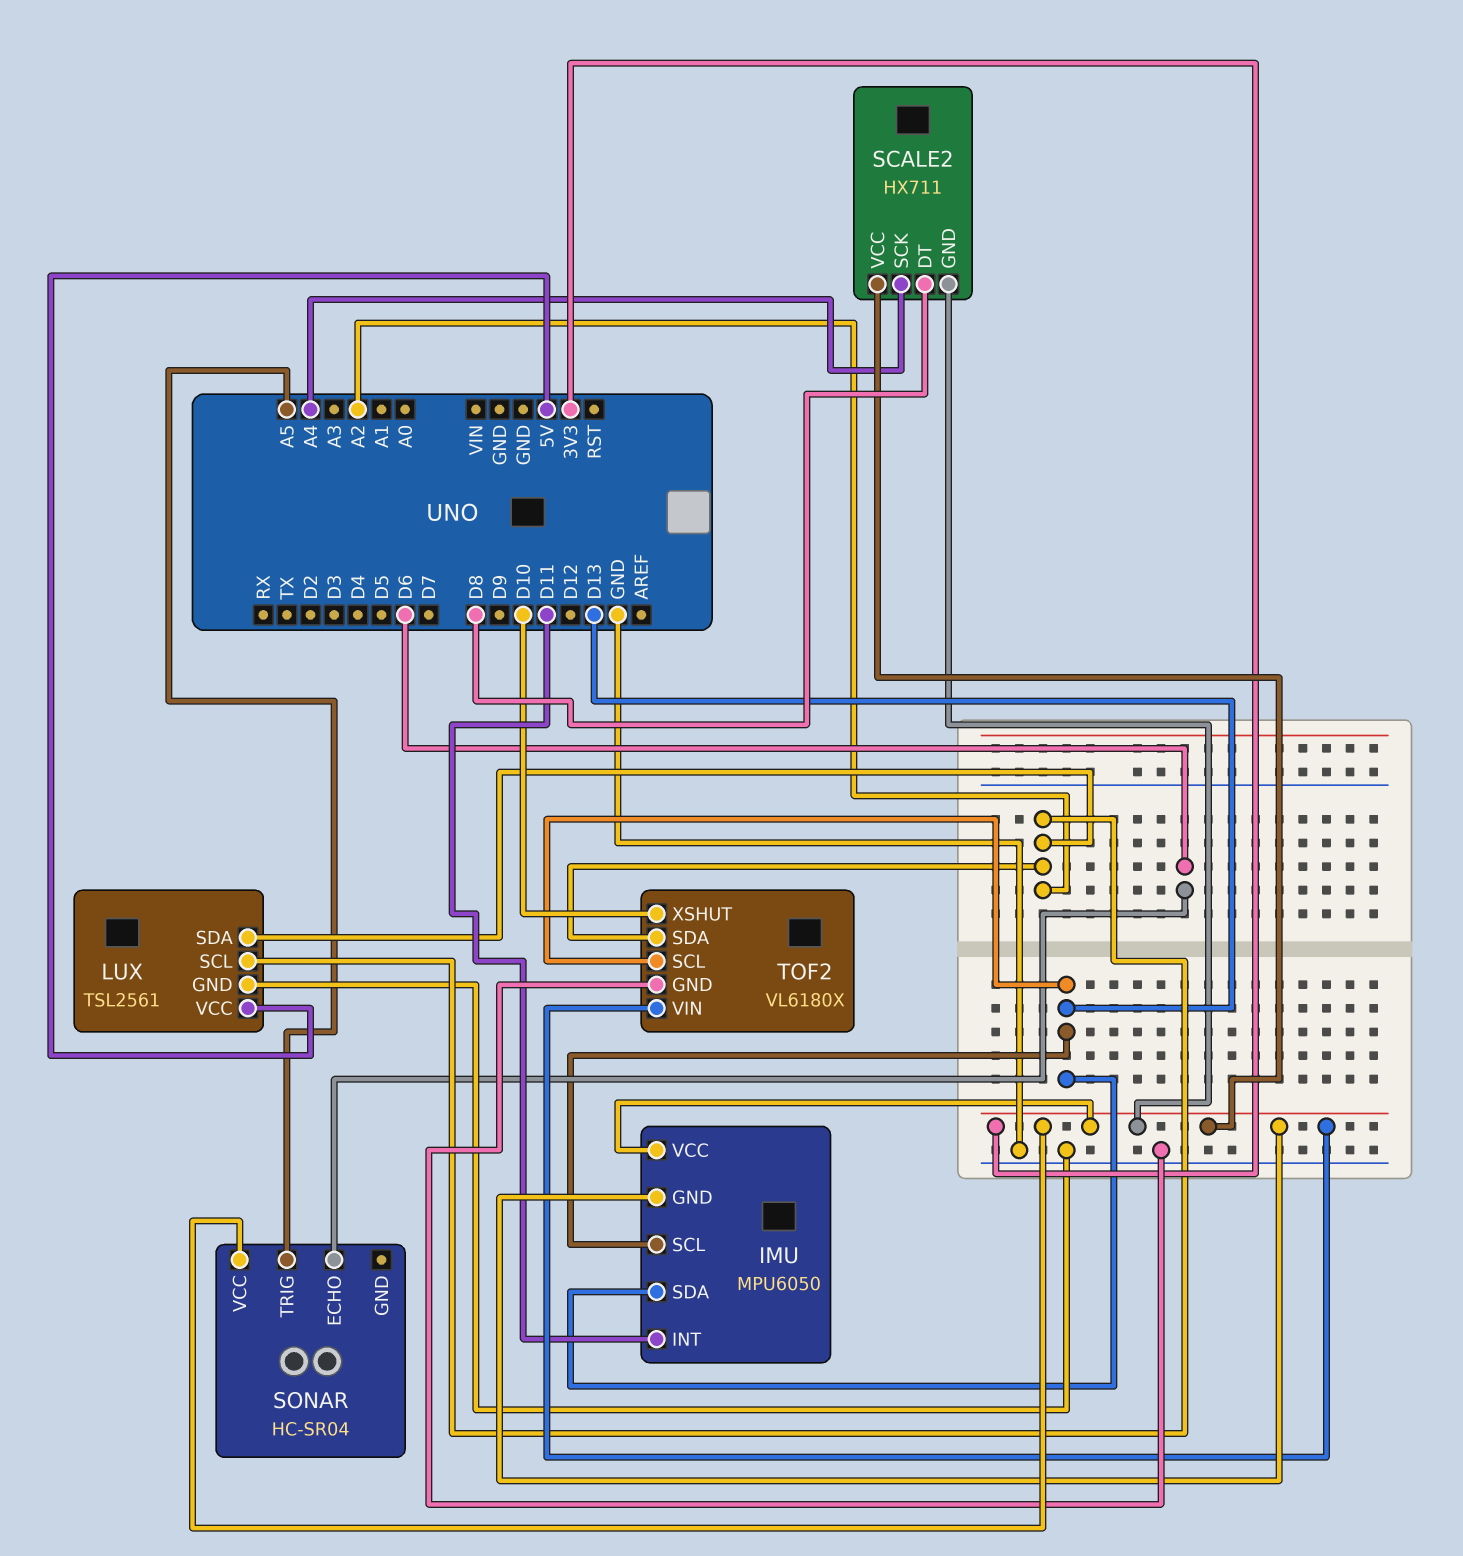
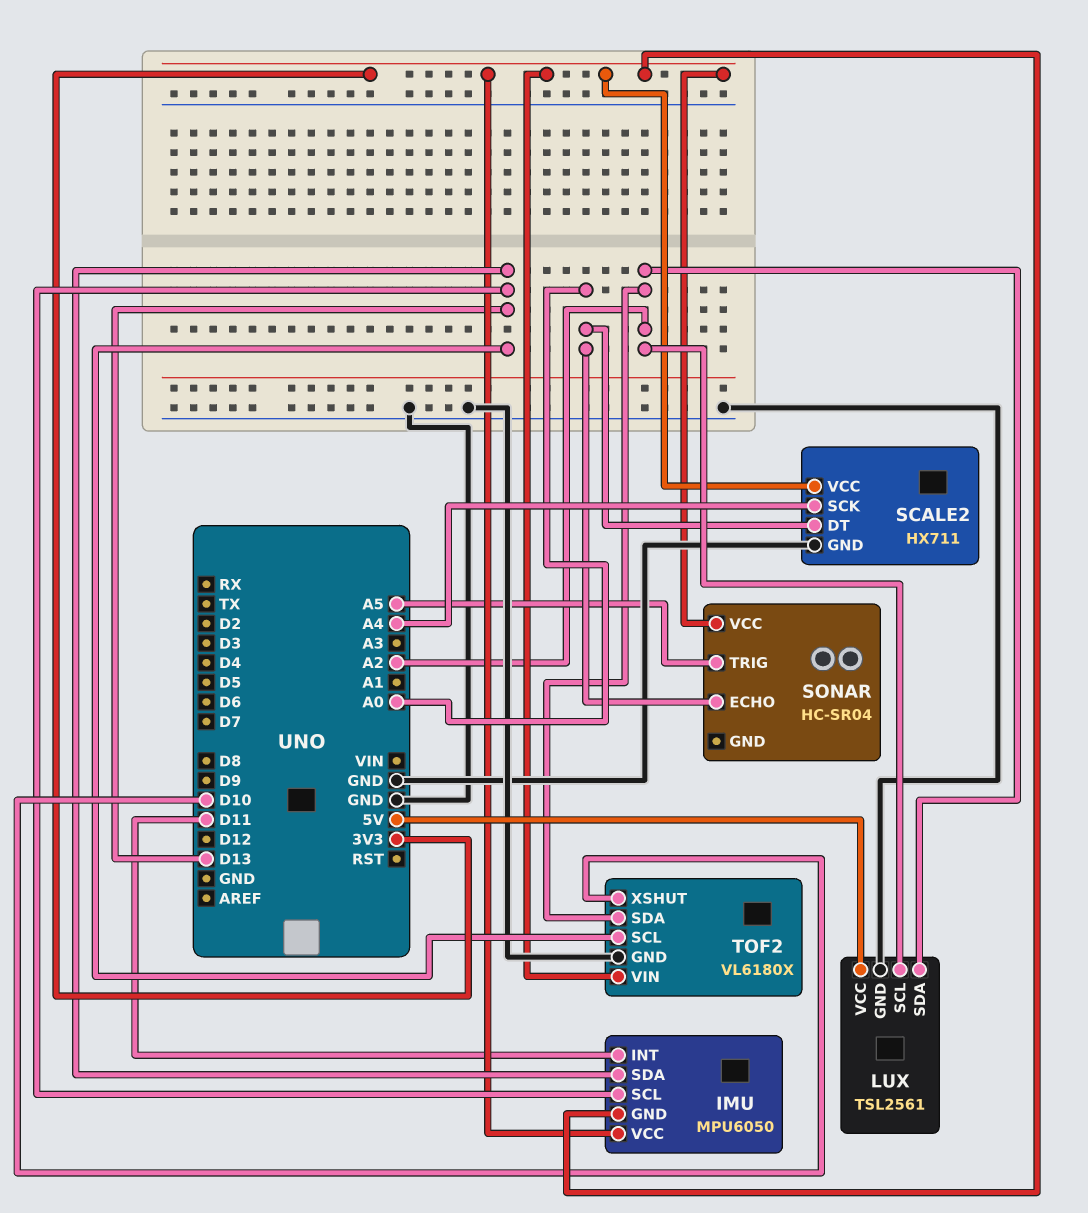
SCALE2 pin DT: D8 -> A0
SCALE2 pin GND: 3V3 -> GND
SONAR pin ECHO: D6 -> A0

